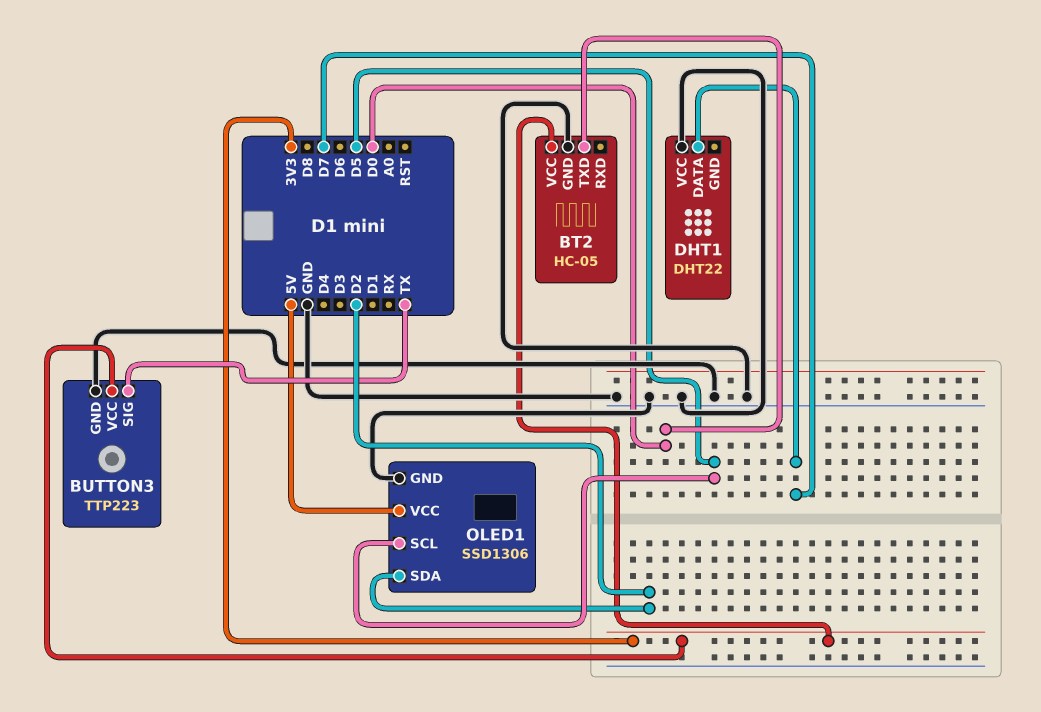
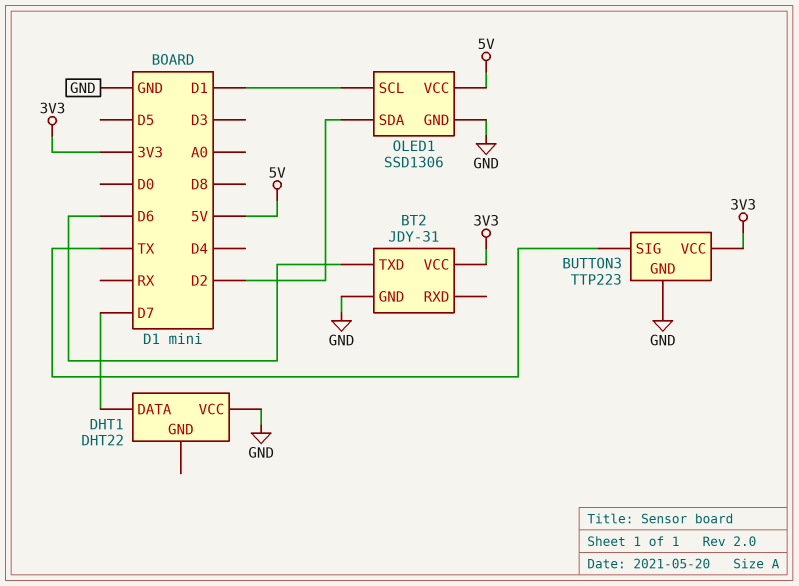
BT2: HC-05 -> JDY-31
BT2 pin TXD: D0 -> D6
OLED1 pin SCL: D5 -> D1

